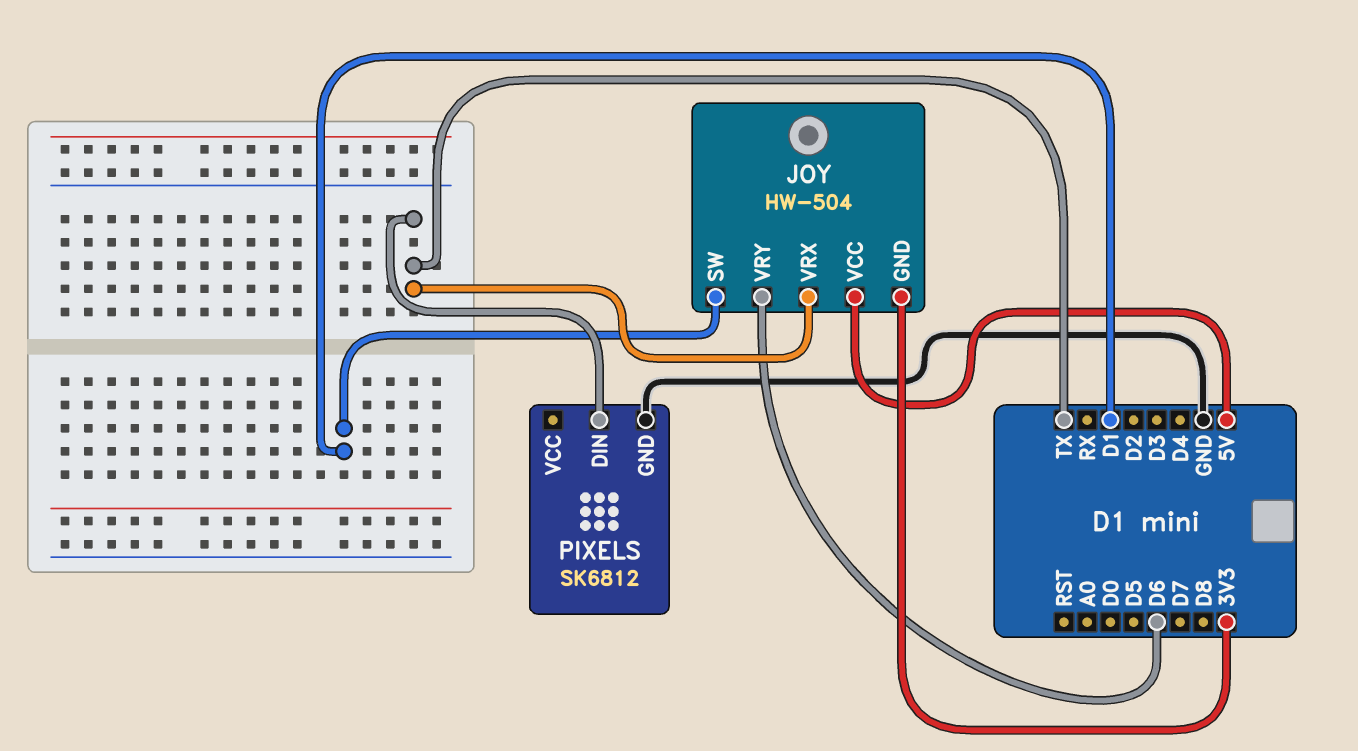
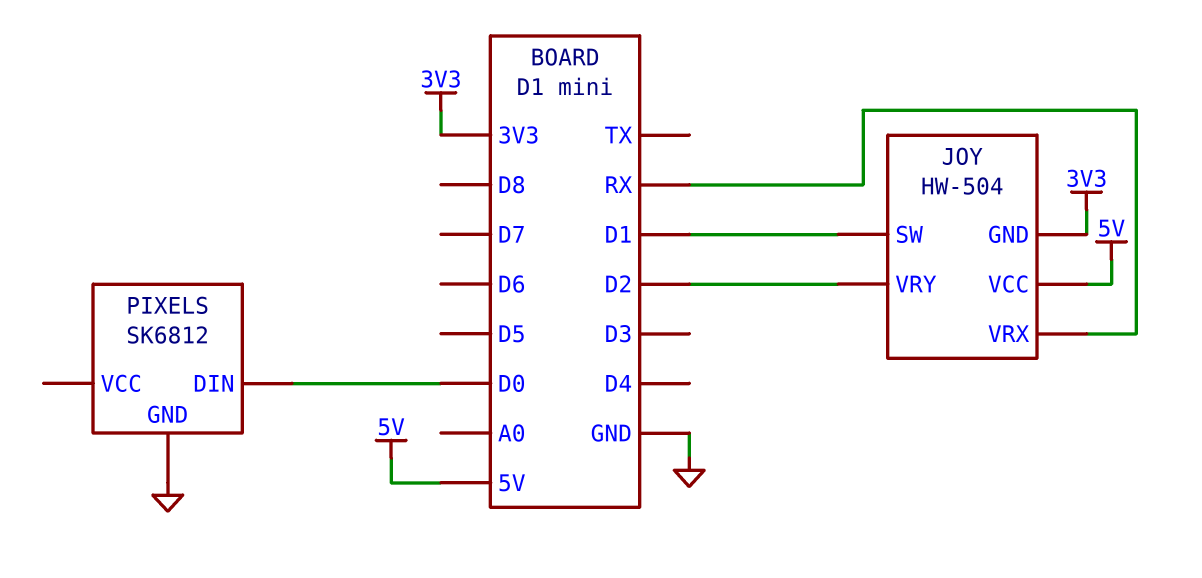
JOY pin VRX: TX -> RX
JOY pin VRY: D6 -> D2
PIXELS pin DIN: TX -> D0

